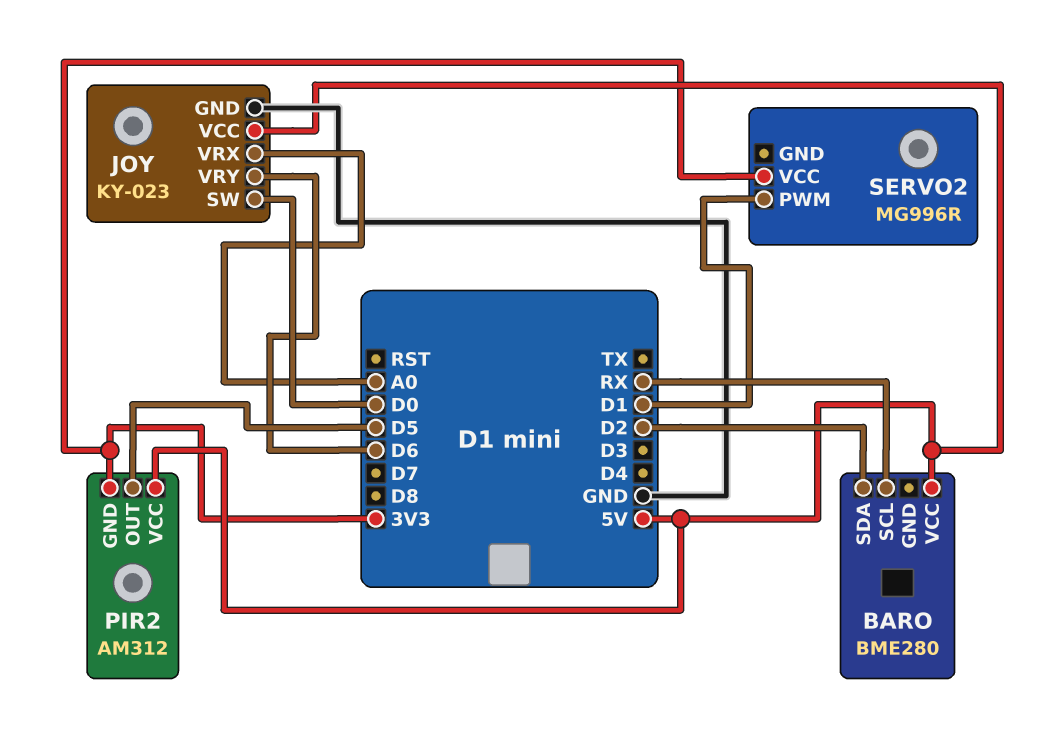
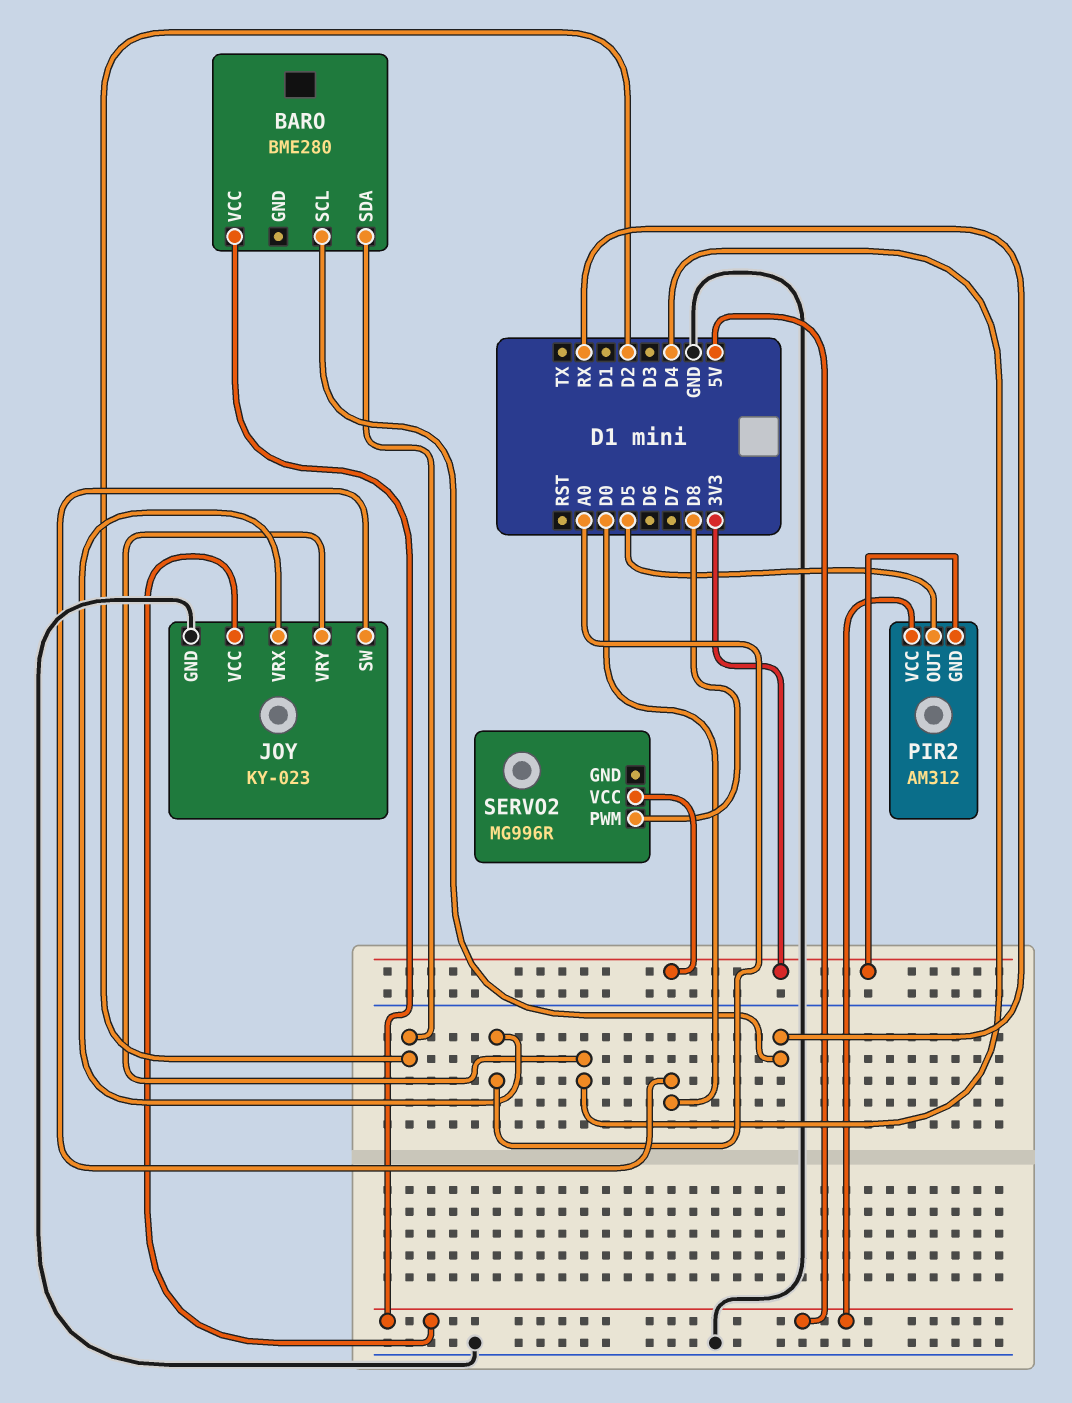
JOY pin VRY: D6 -> D4
SERVO2 pin PWM: D1 -> D8

